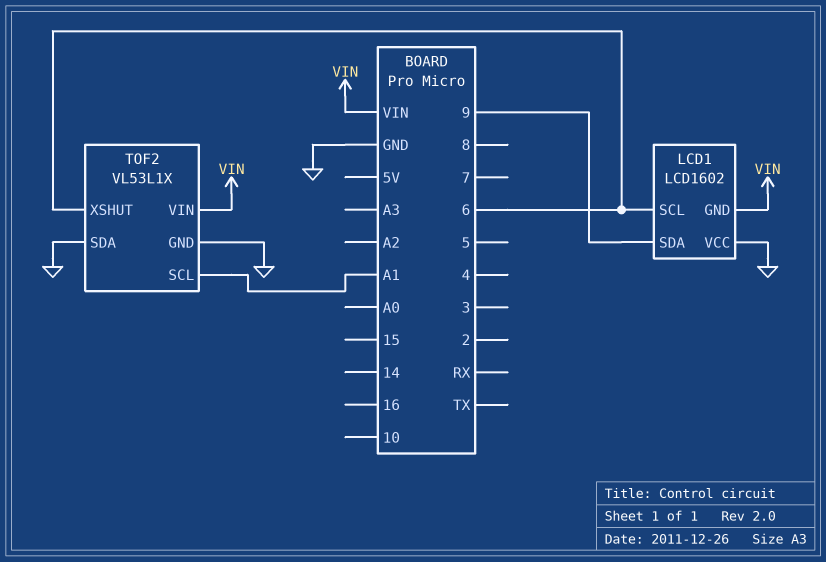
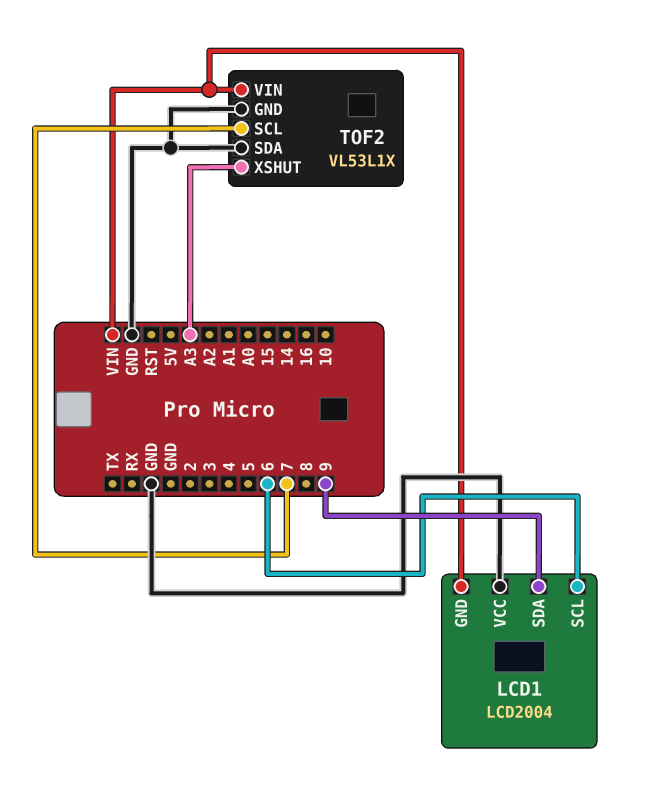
LCD1: LCD1602 -> LCD2004
TOF2 pin SCL: A1 -> 7
TOF2 pin XSHUT: 6 -> A3

